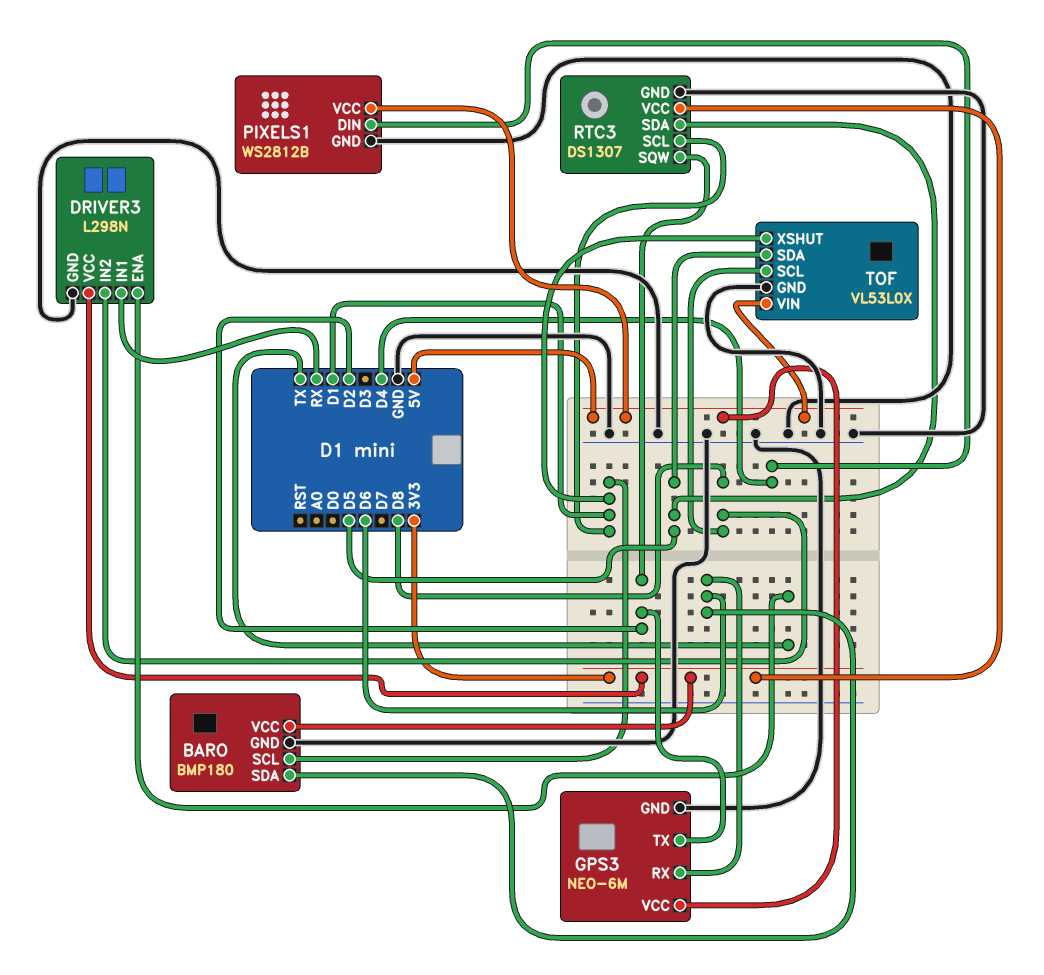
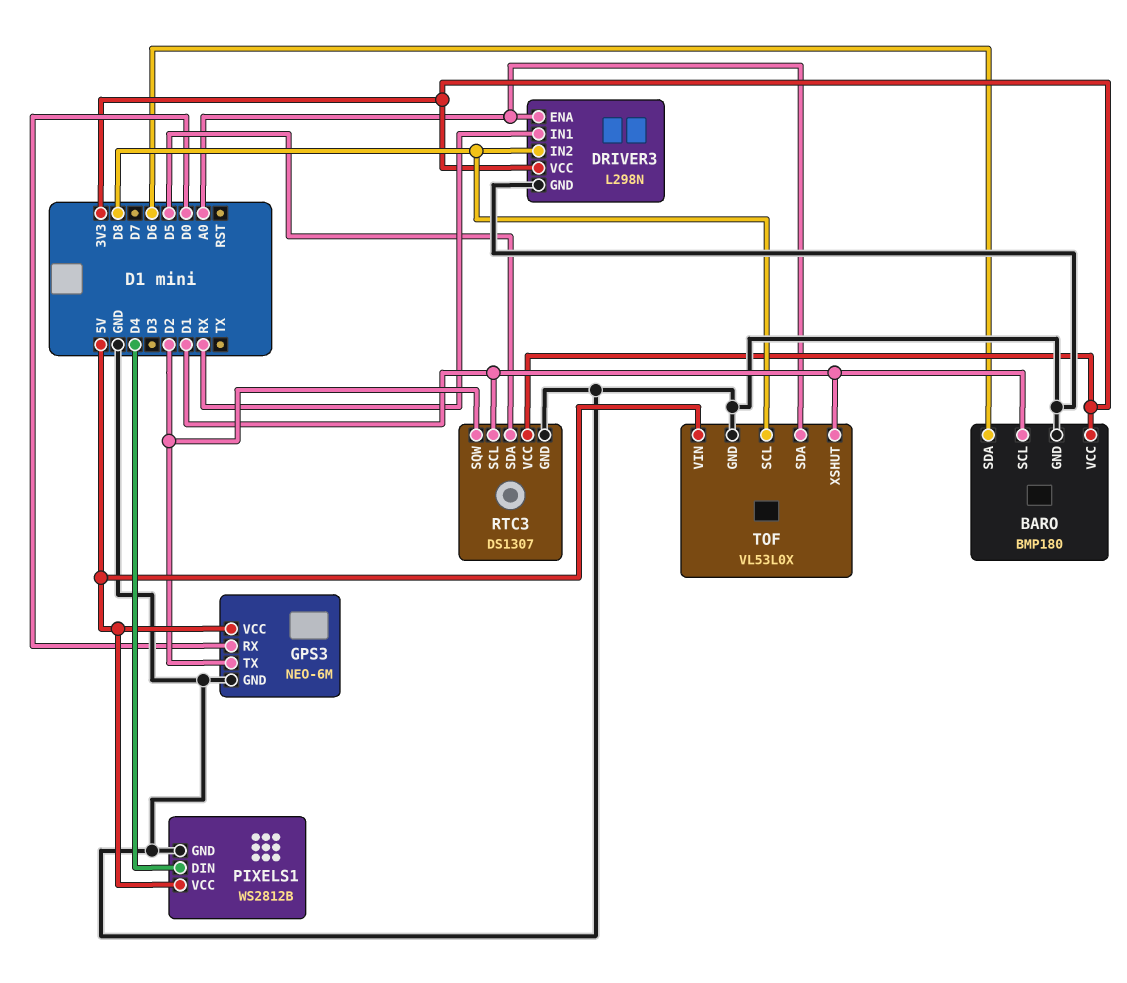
DRIVER3 pin ENA: TX -> A0
GPS3 pin RX: D6 -> D0
TOF pin SDA: D5 -> A0

